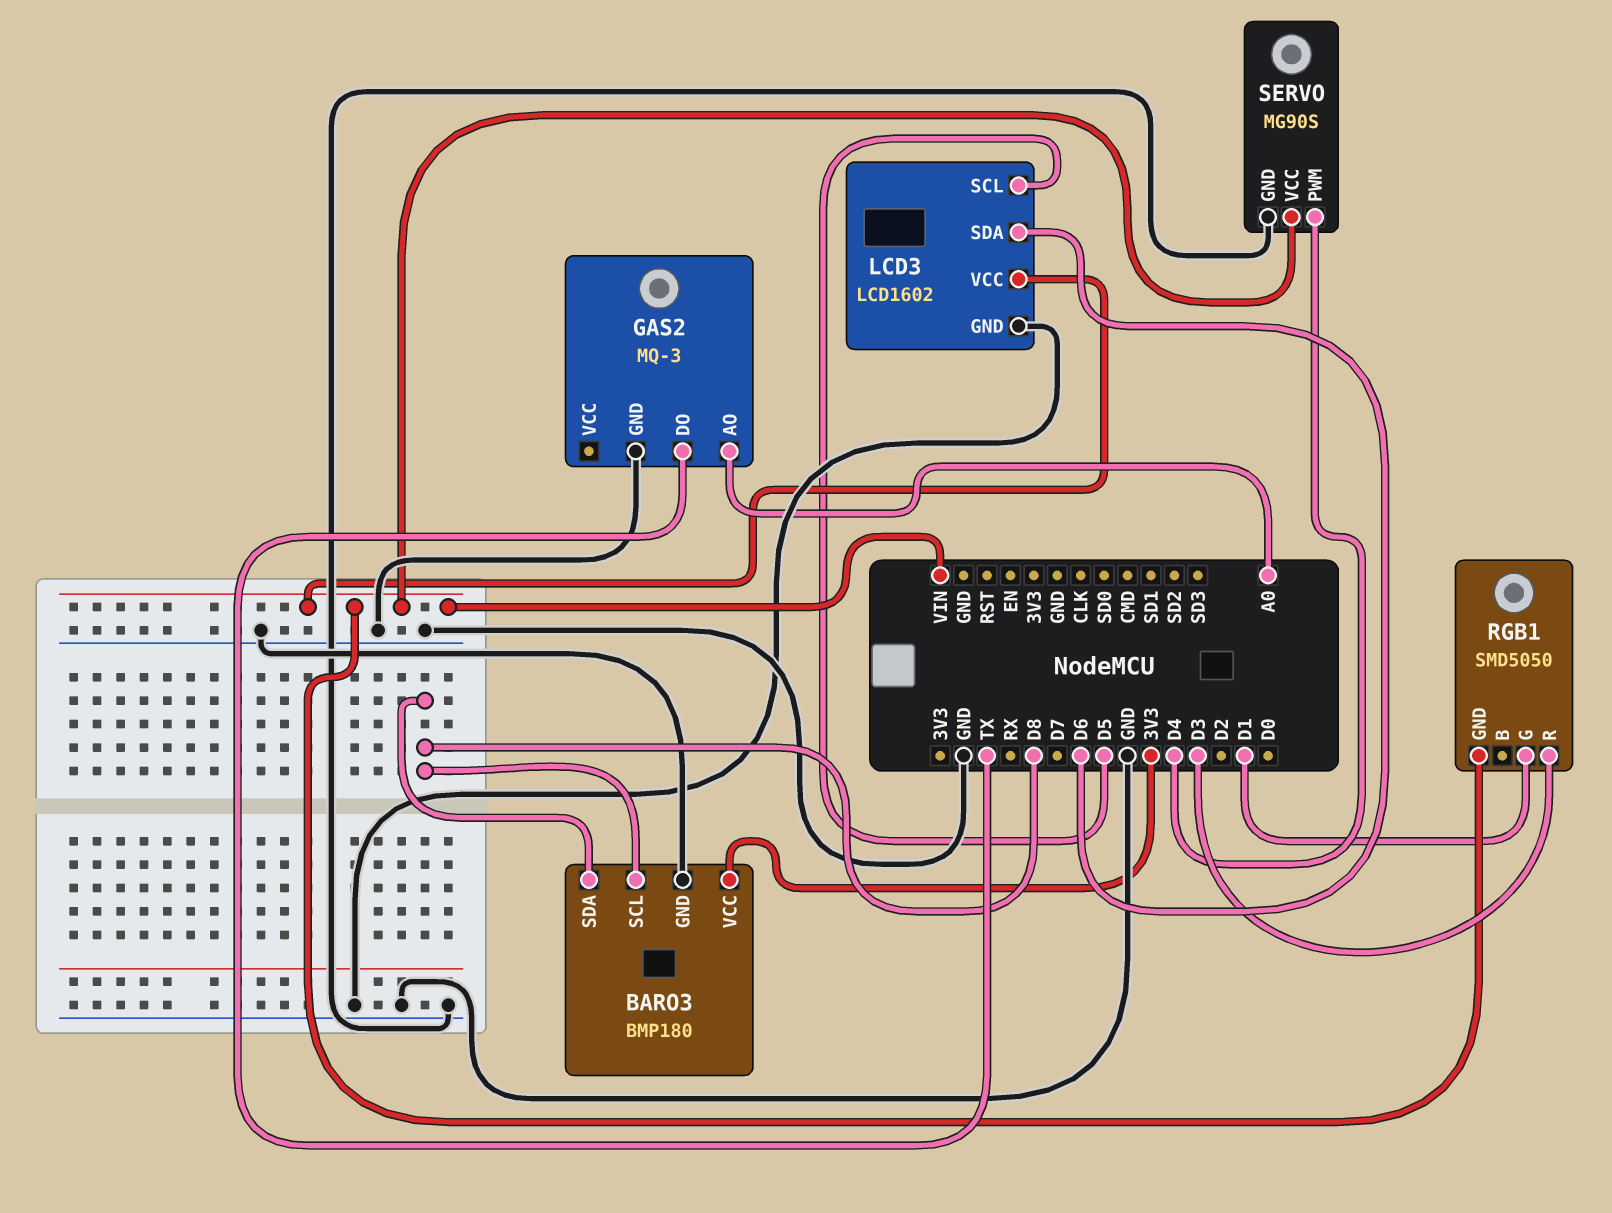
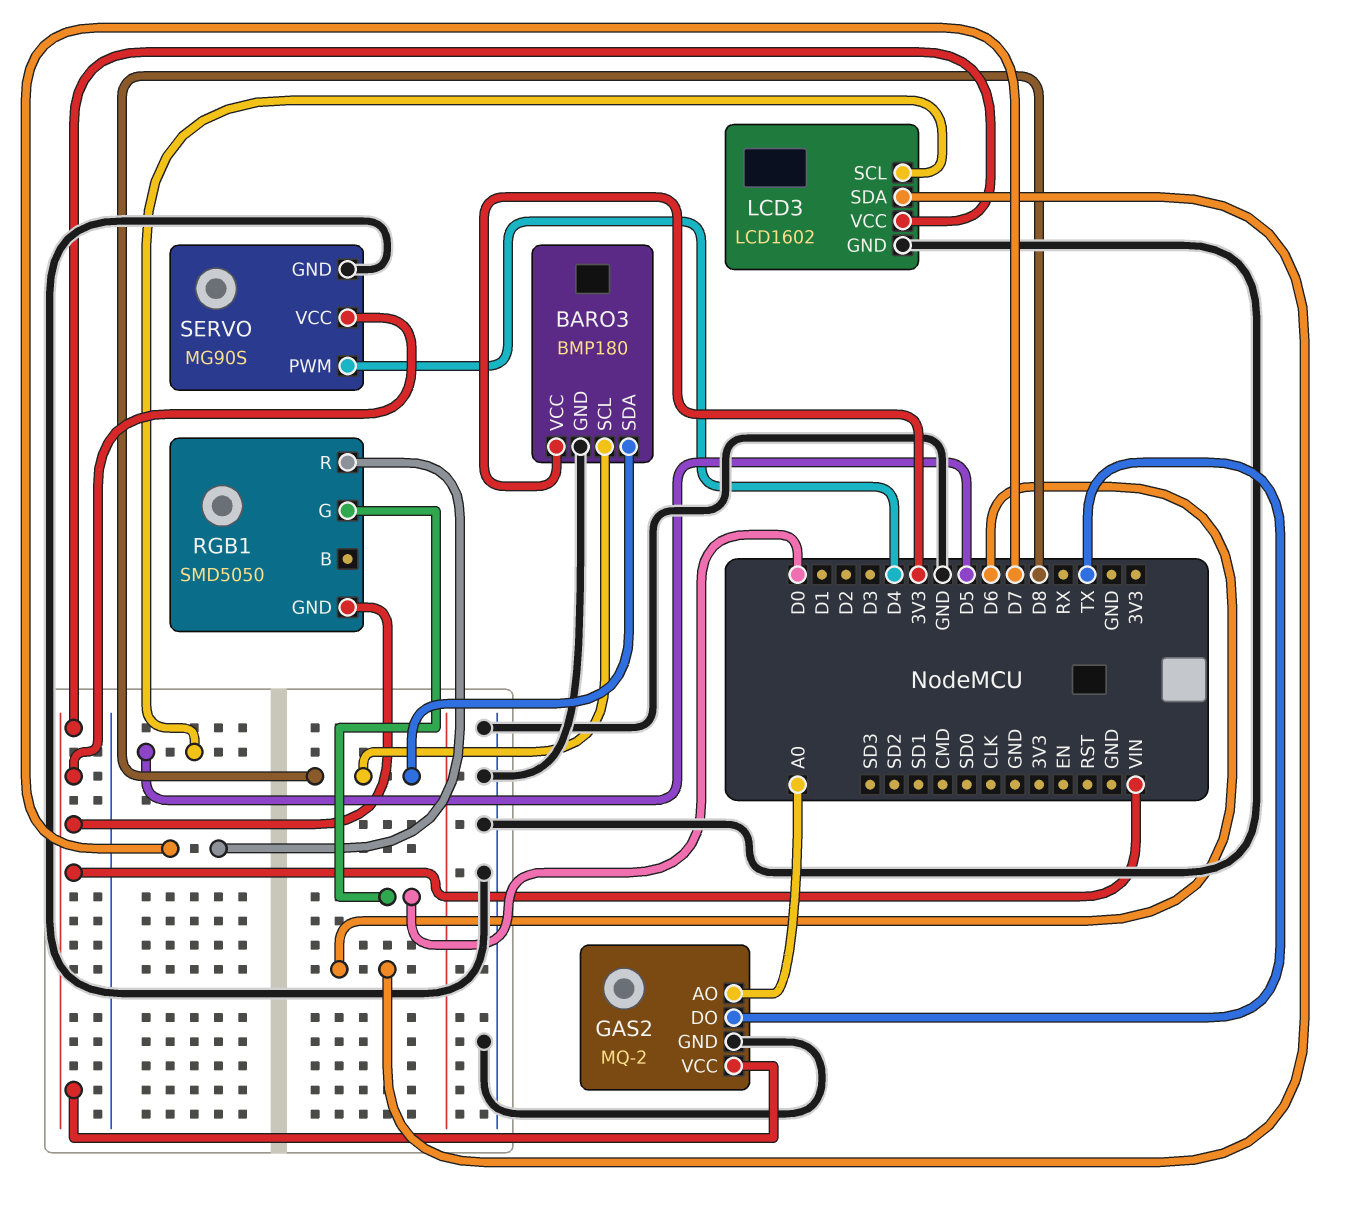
GAS2: MQ-3 -> MQ-2
GAS2 pin VCC: none -> VIN
RGB1 pin G: D1 -> D0
RGB1 pin R: D3 -> D7

